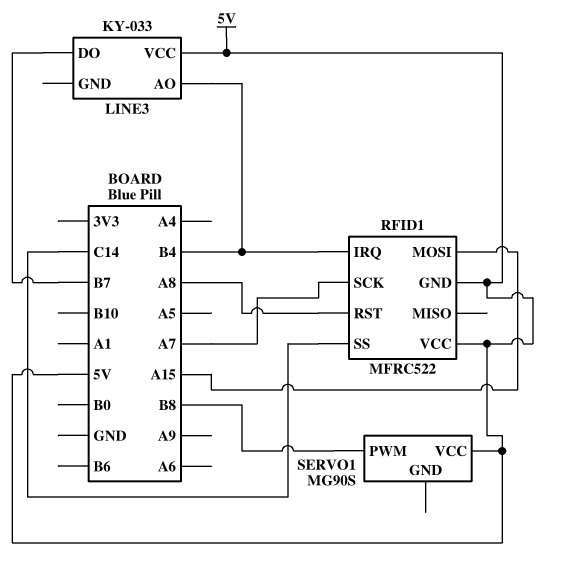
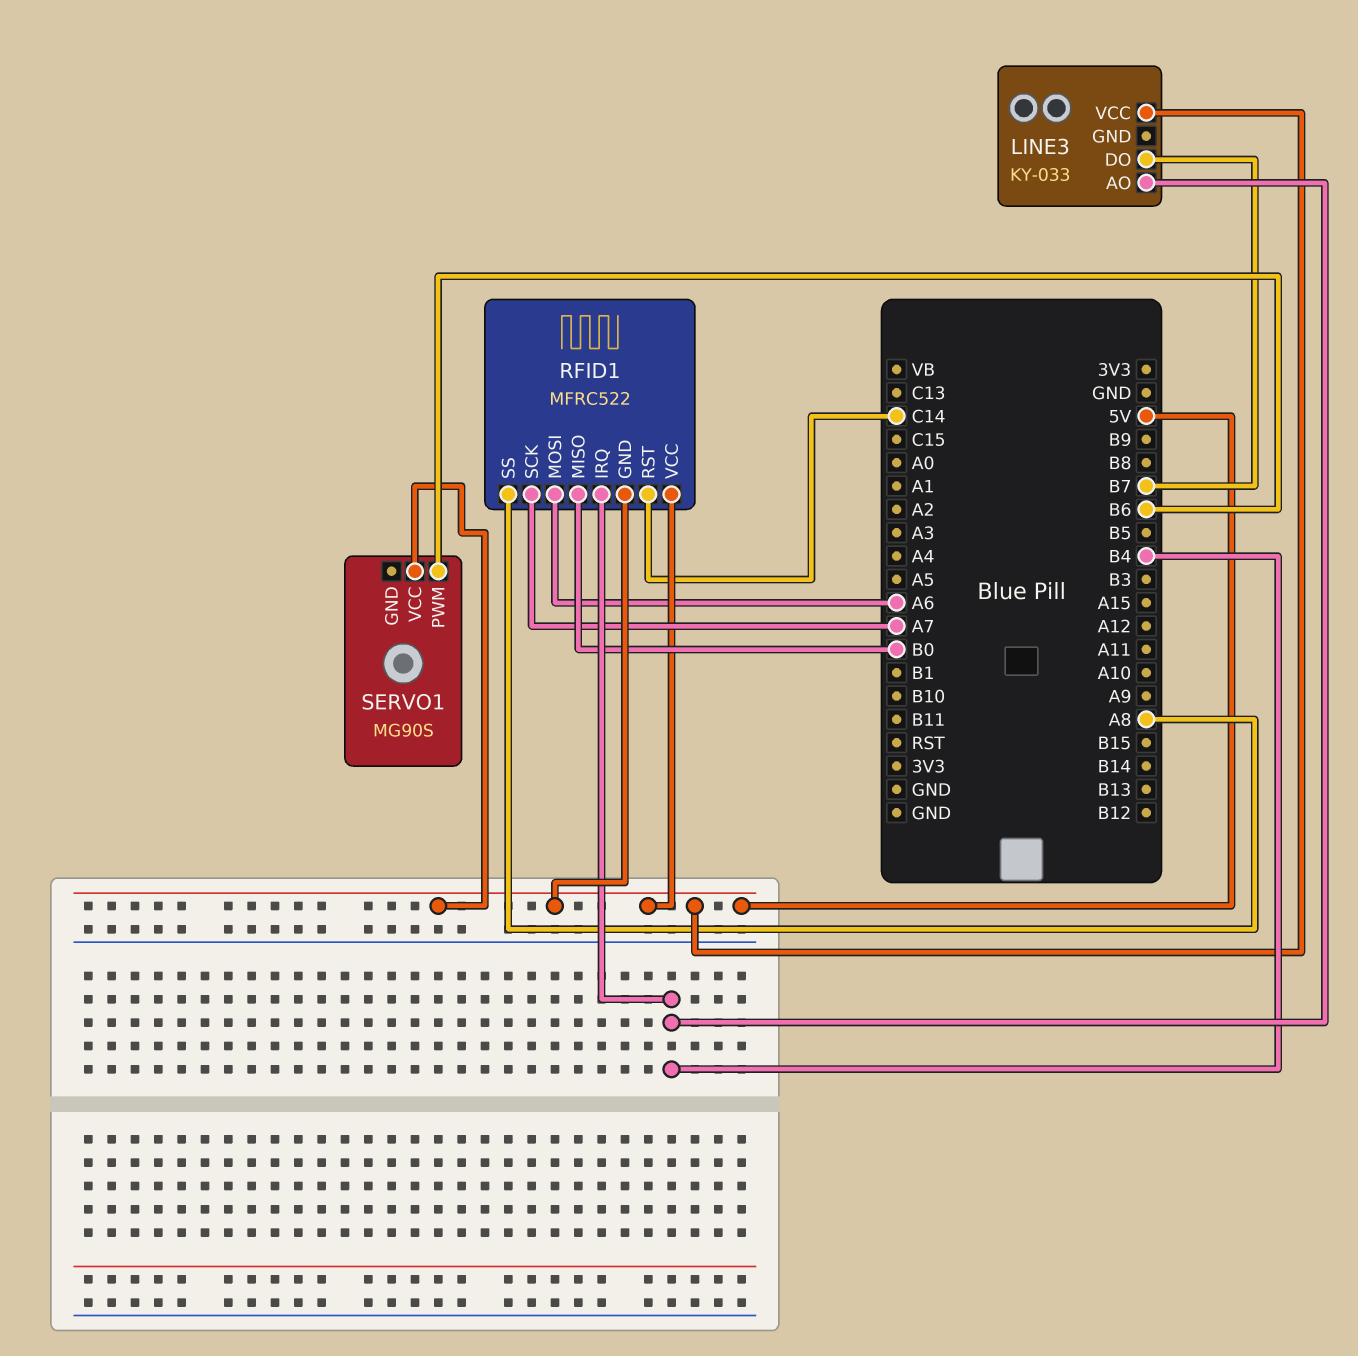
RFID1 pin MISO: none -> B0
RFID1 pin MOSI: A15 -> A6
RFID1 pin RST: A8 -> C14
RFID1 pin SS: C14 -> A8
SERVO1 pin PWM: B8 -> B6

